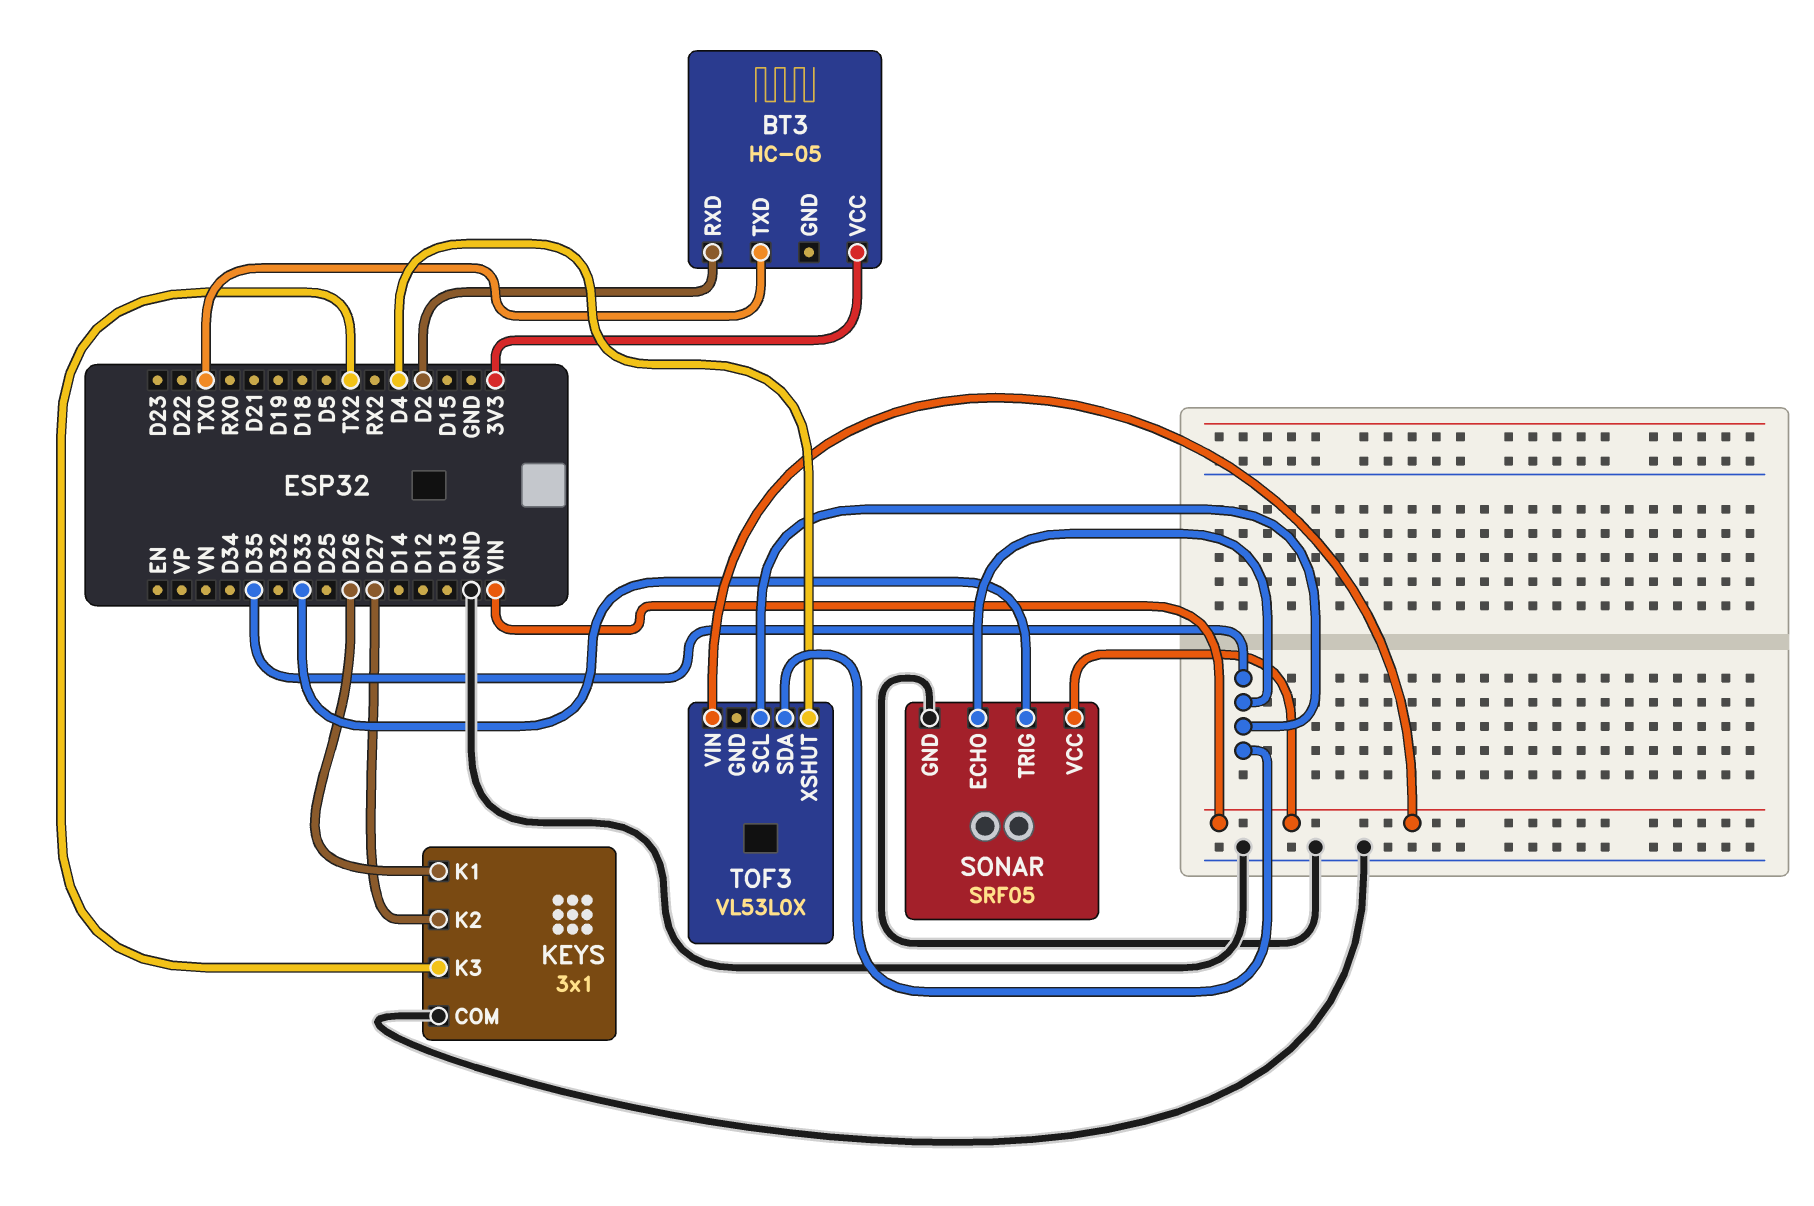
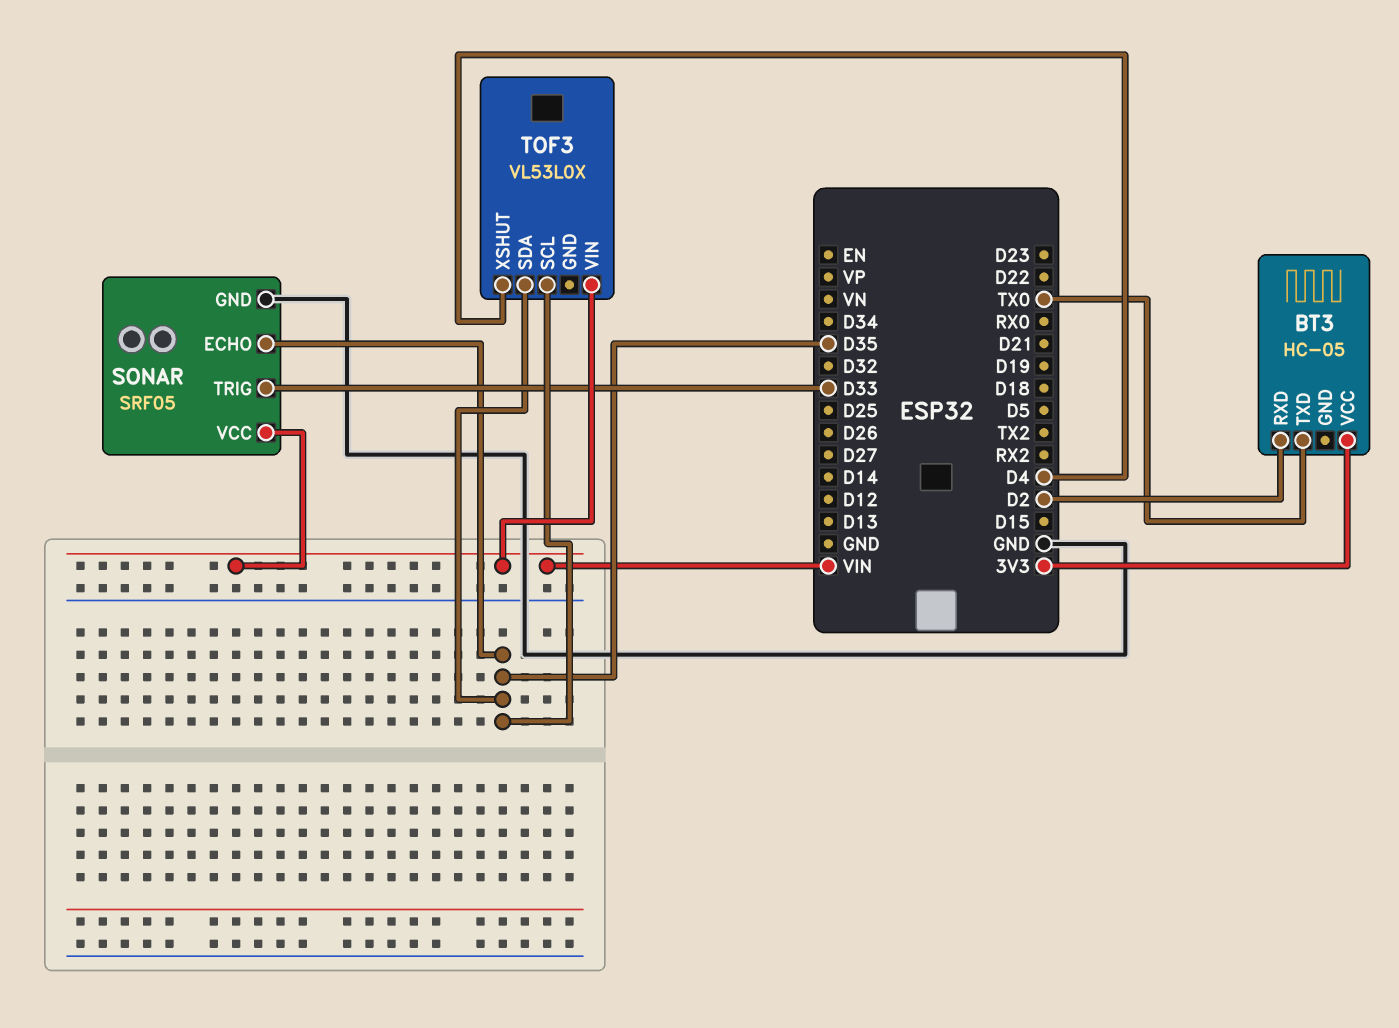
KEYS: 3x1 -> none
KEYS pin COM: GND -> none
KEYS pin K1: D26 -> none
KEYS pin K2: D27 -> none
KEYS pin K3: TX2 -> none

